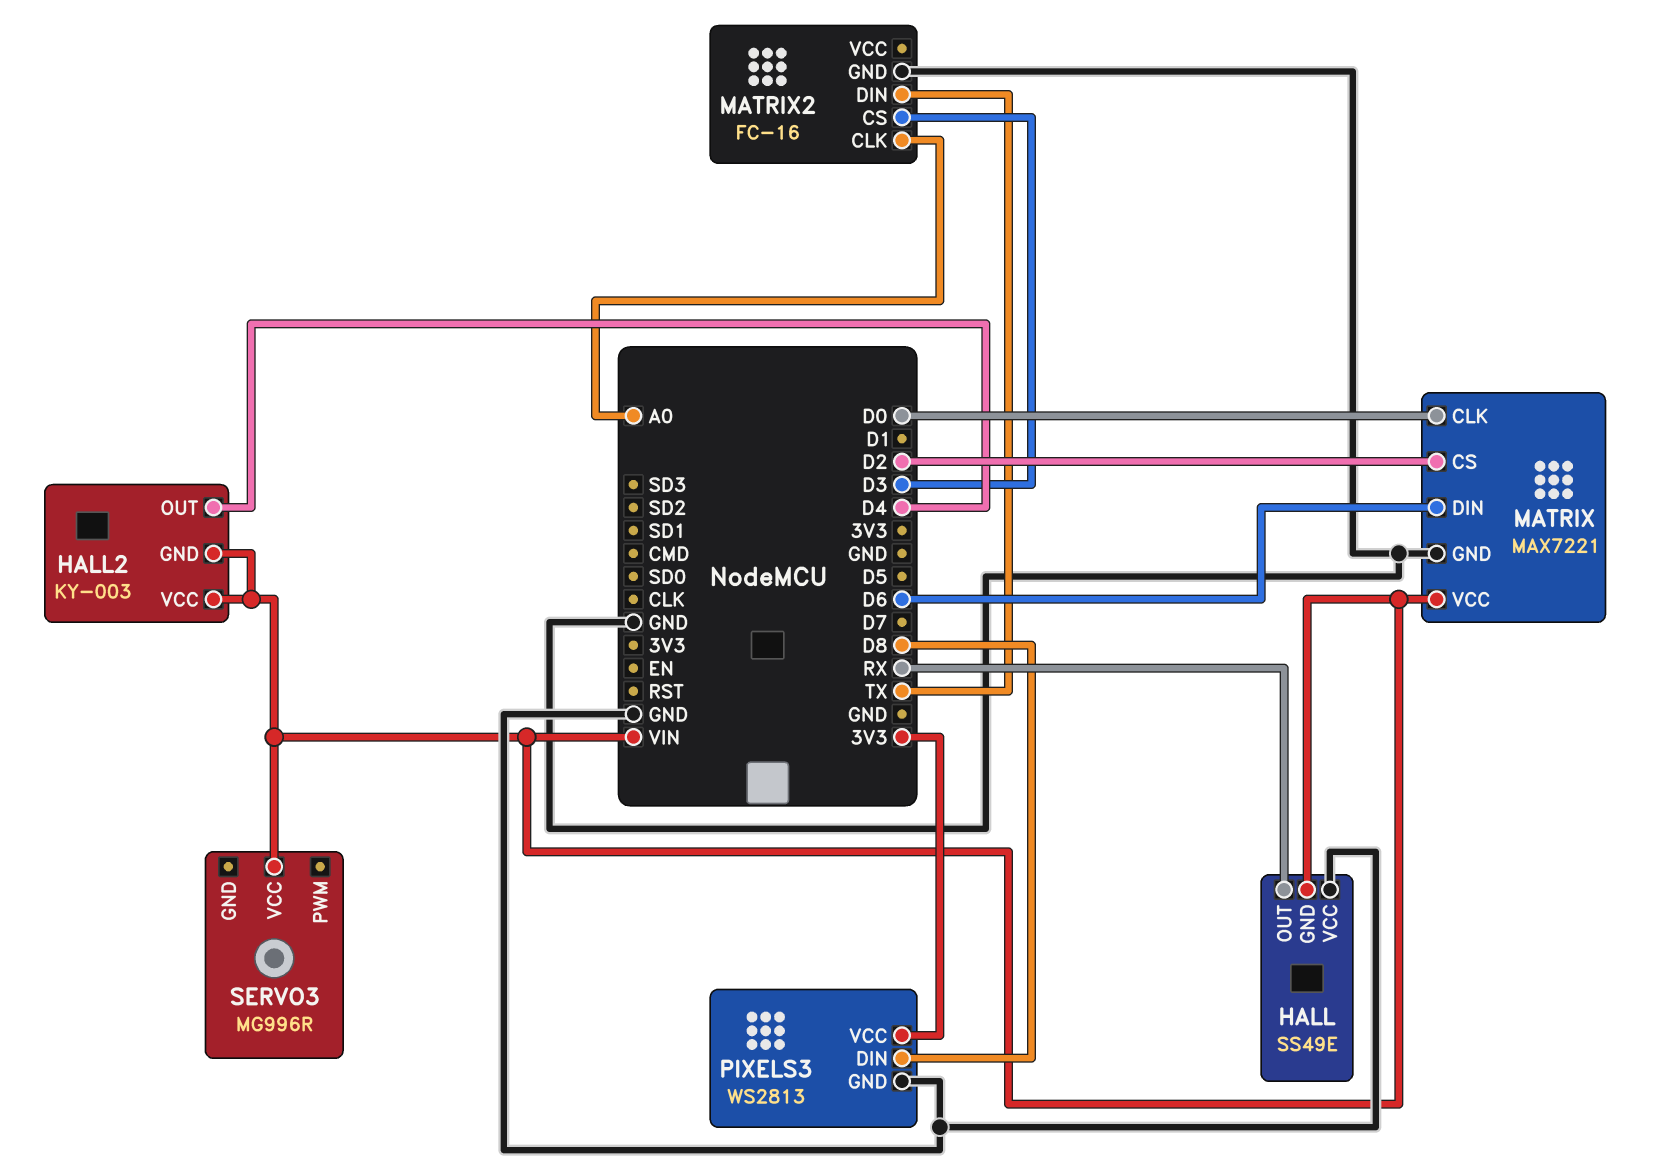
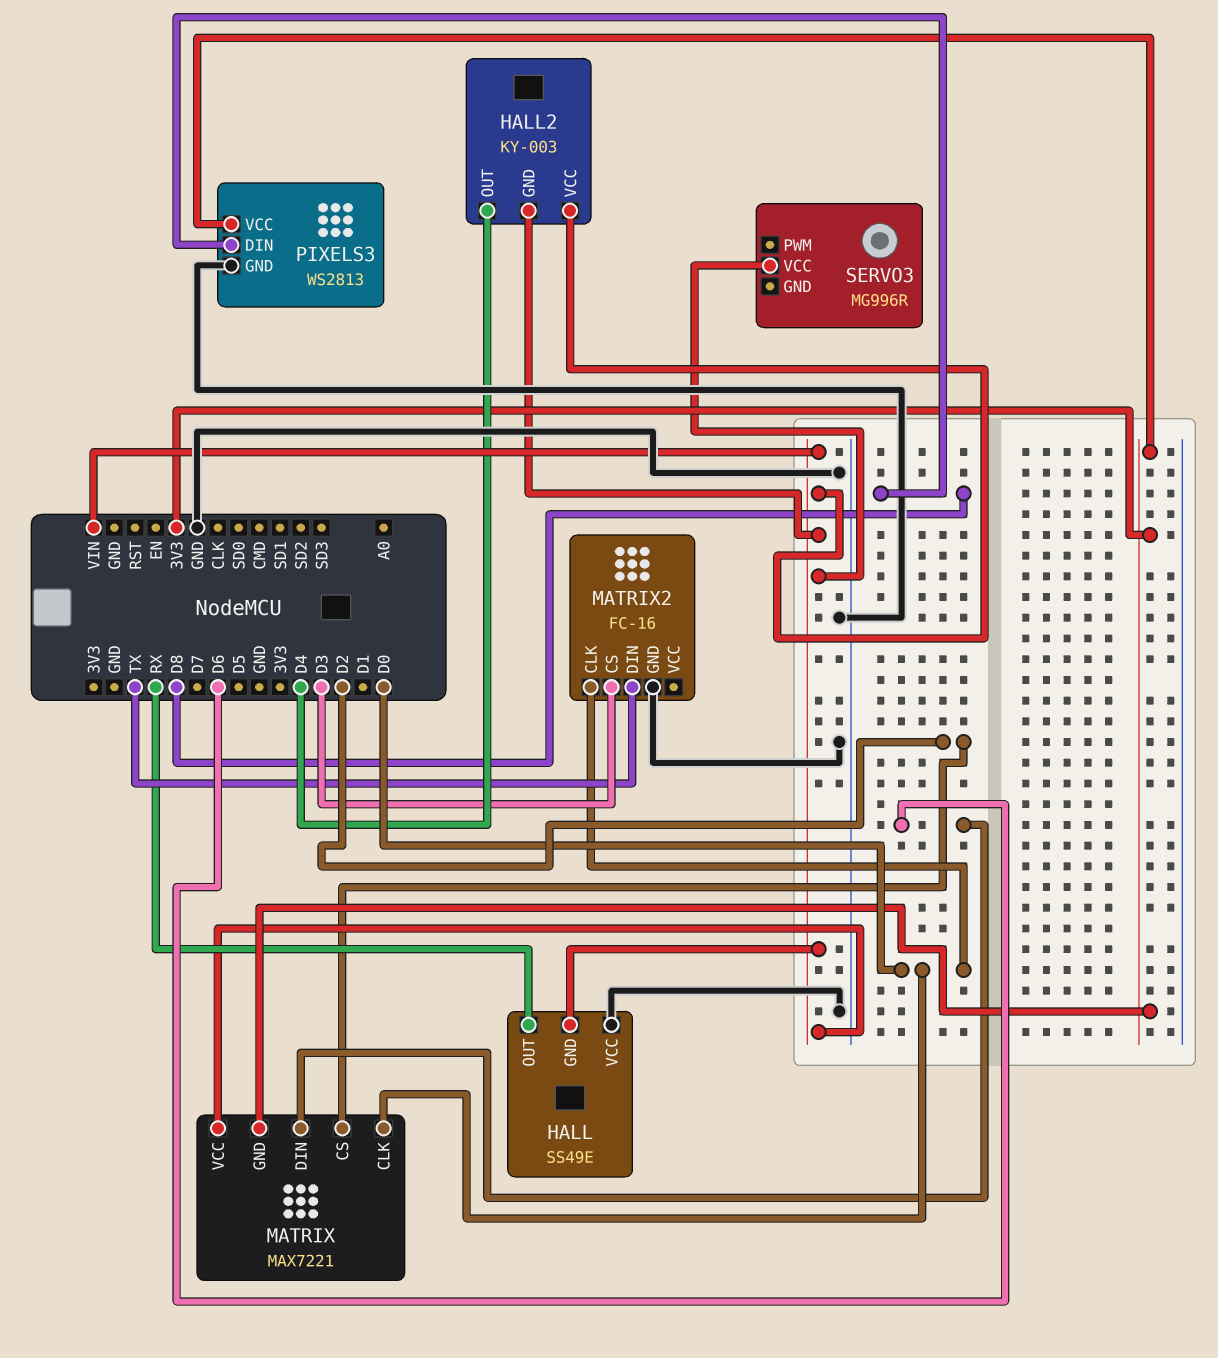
MATRIX pin GND: GND -> 3V3
MATRIX2 pin CLK: A0 -> D0

